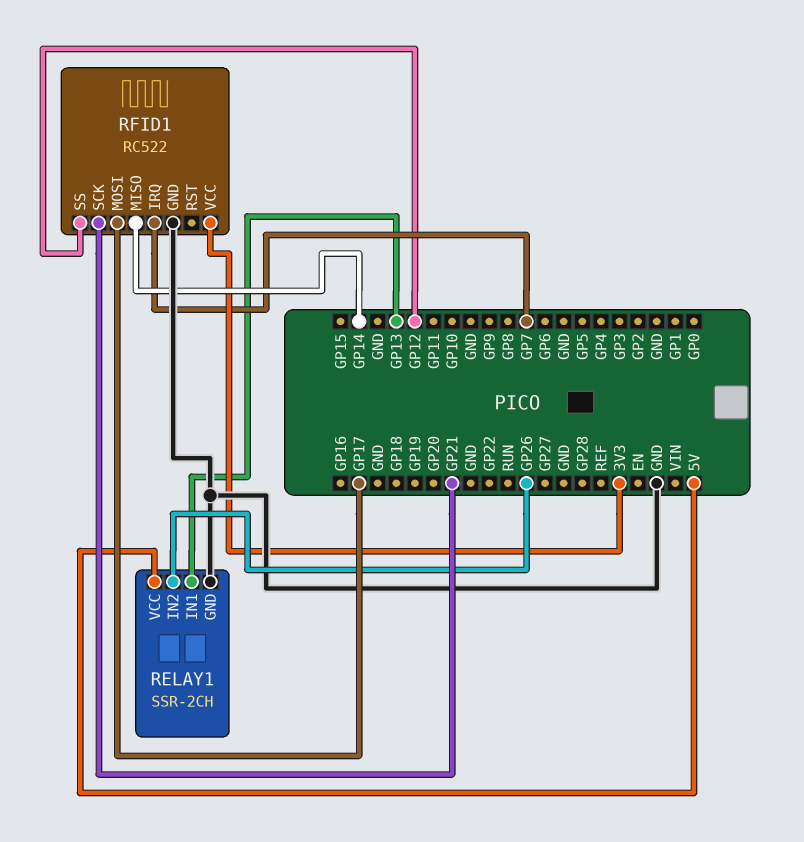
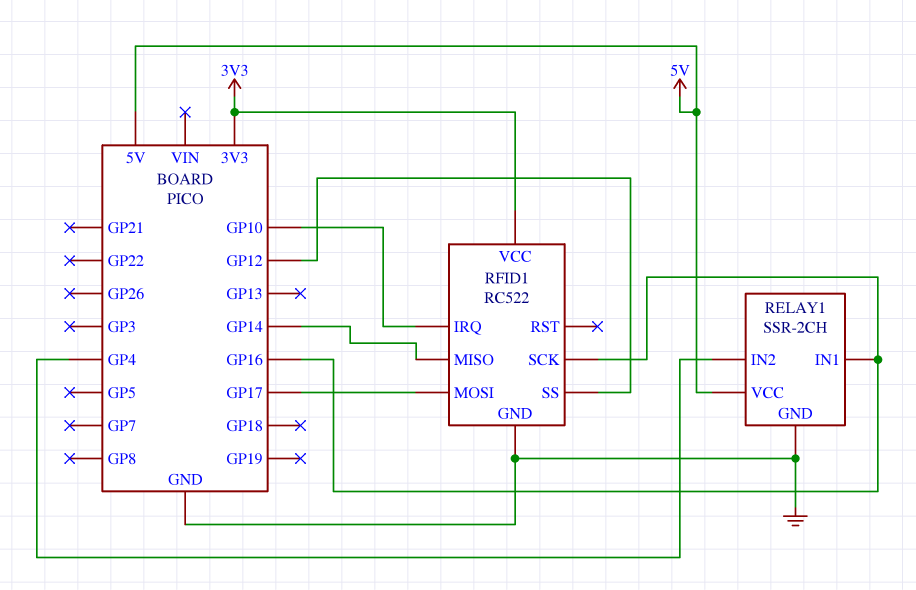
RELAY1 pin IN1: GP13 -> GP16
RELAY1 pin IN2: GP26 -> GP4
RFID1 pin IRQ: GP7 -> GP10
RFID1 pin SCK: GP21 -> GP16

